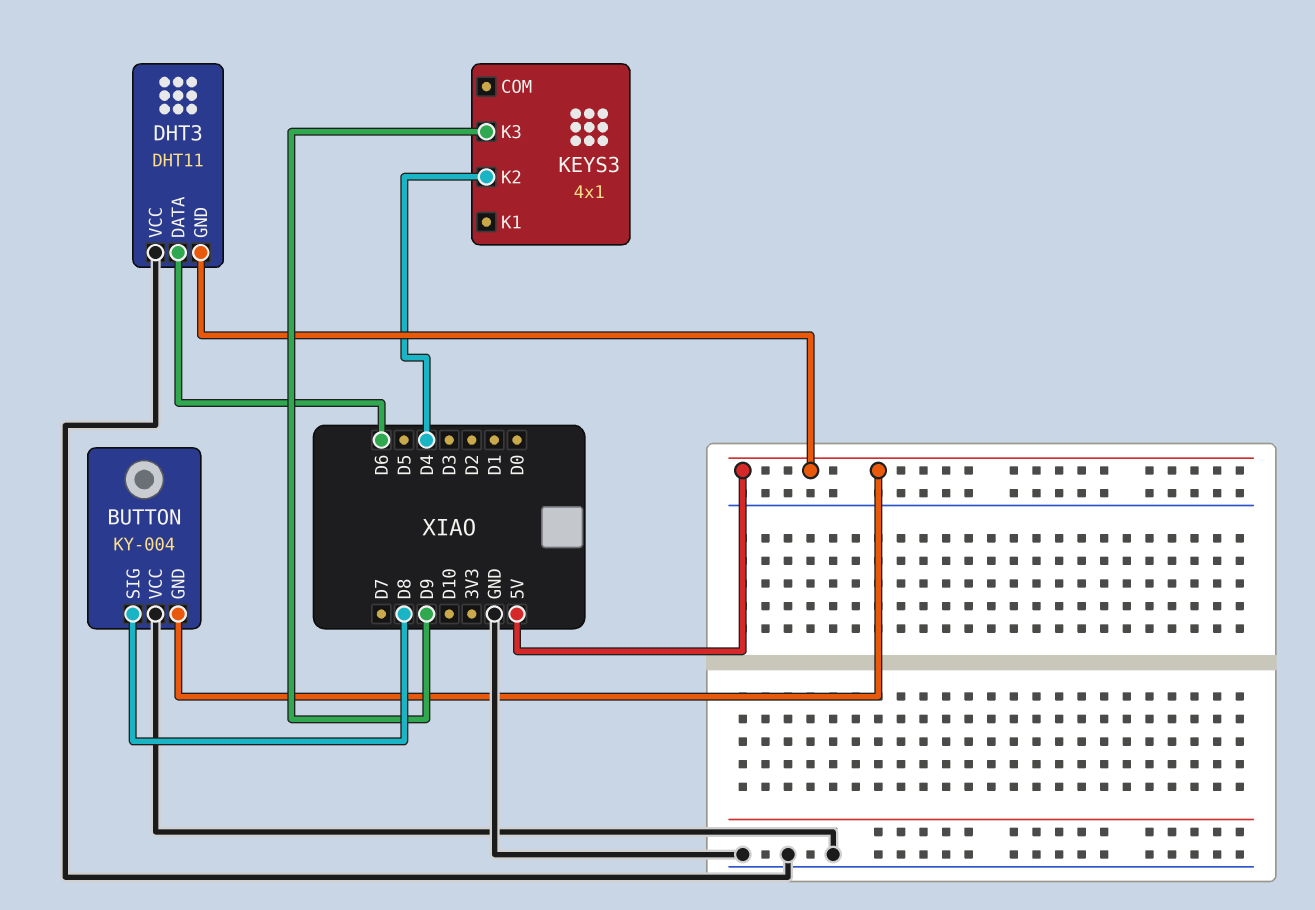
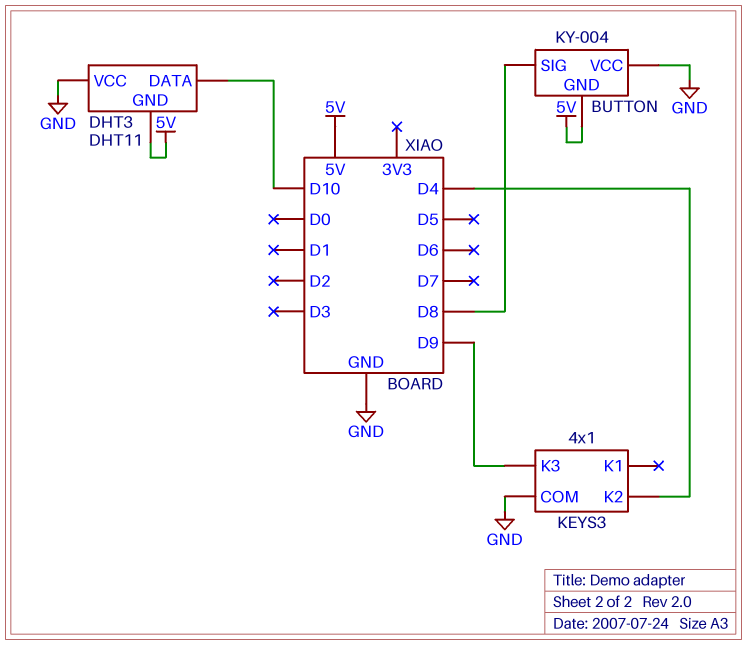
DHT3 pin DATA: D6 -> D10
KEYS3 pin COM: none -> GND

